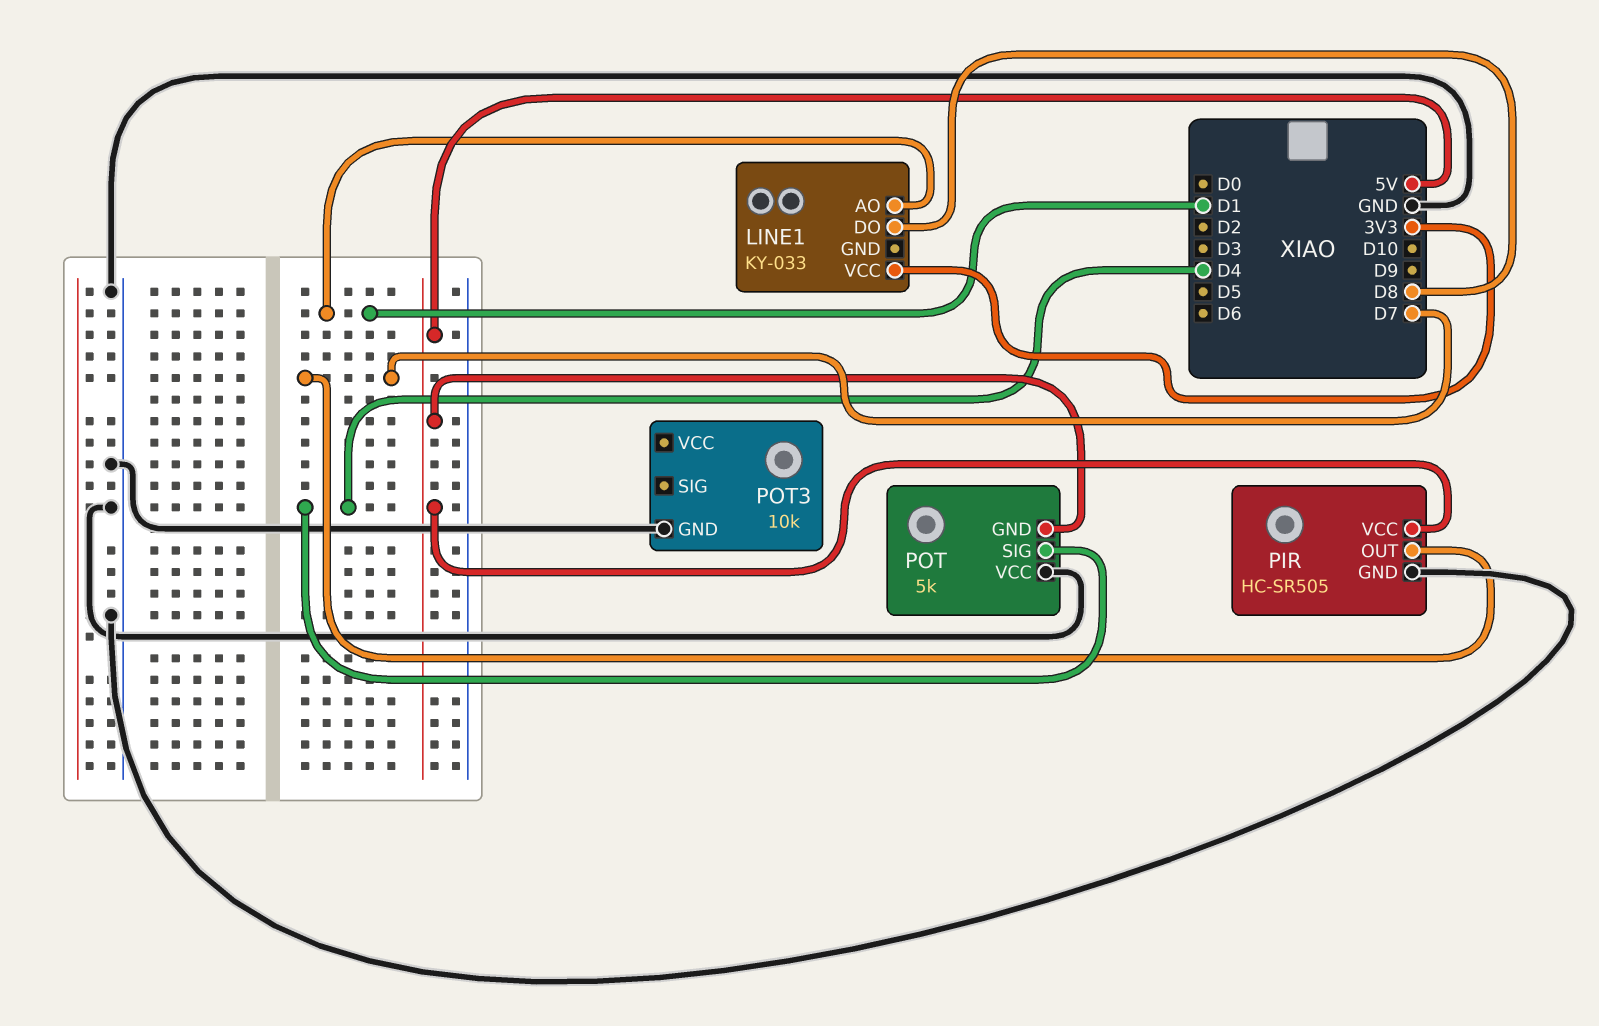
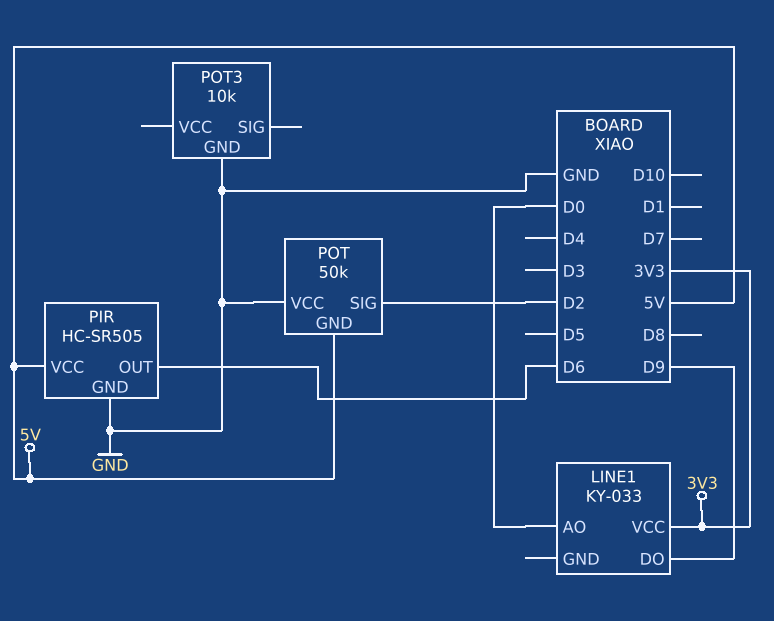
LINE1 pin AO: D1 -> D0
LINE1 pin DO: D8 -> D9
PIR pin OUT: D7 -> D6
POT: 5k -> 50k
POT pin SIG: D4 -> D2

